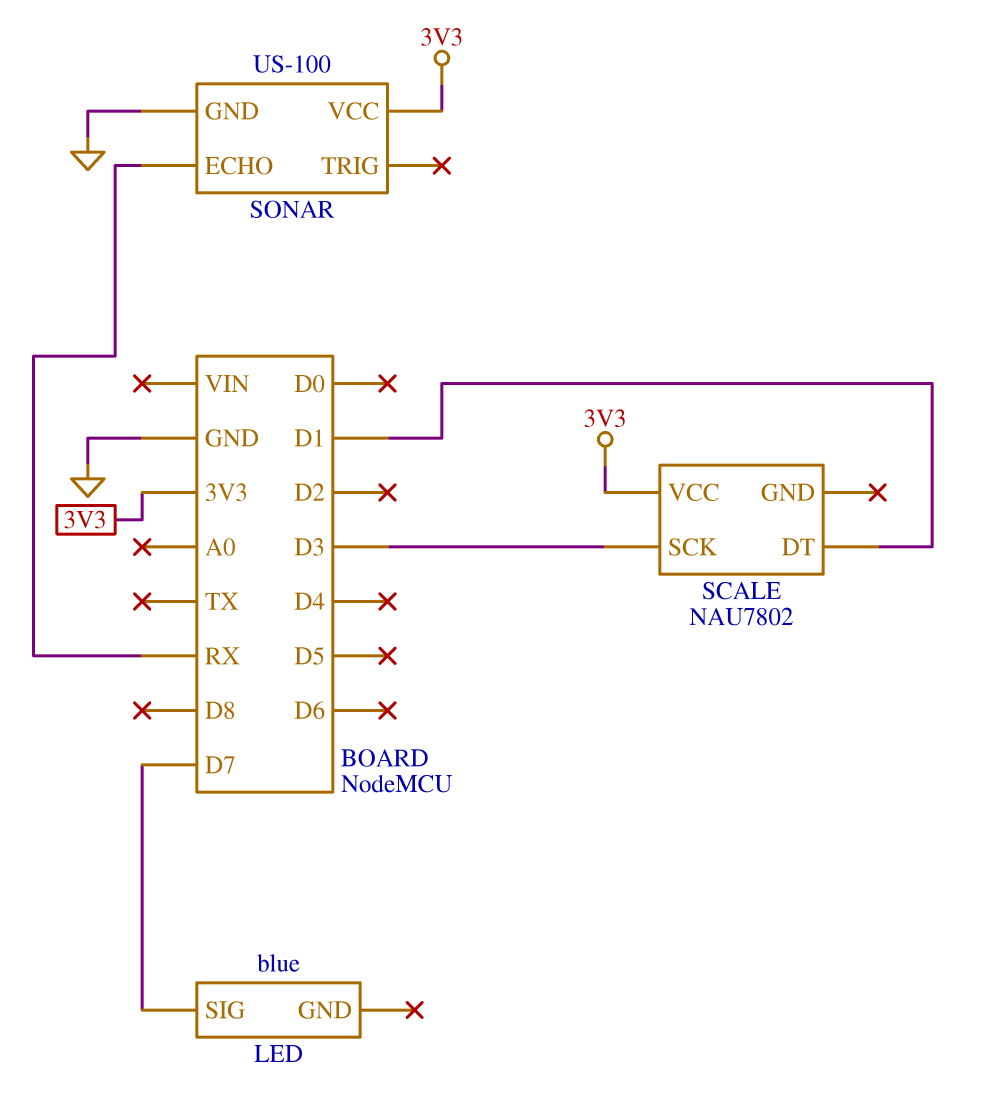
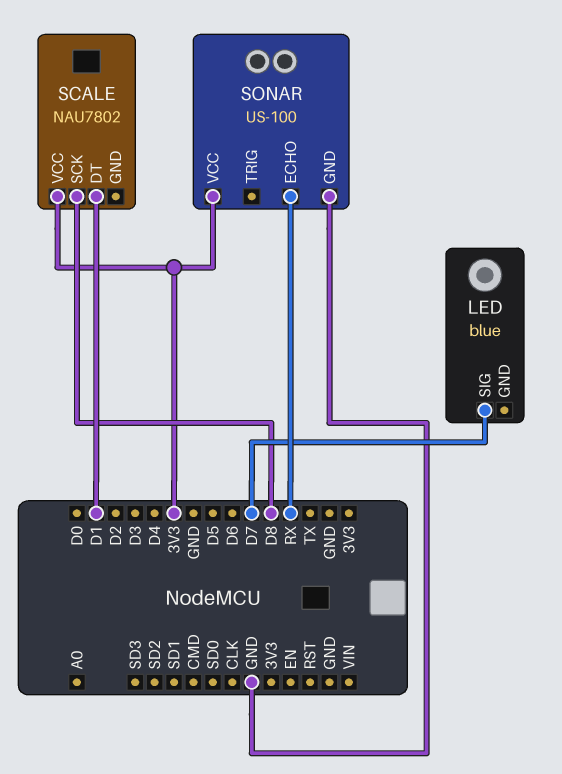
SCALE pin SCK: D3 -> D8

